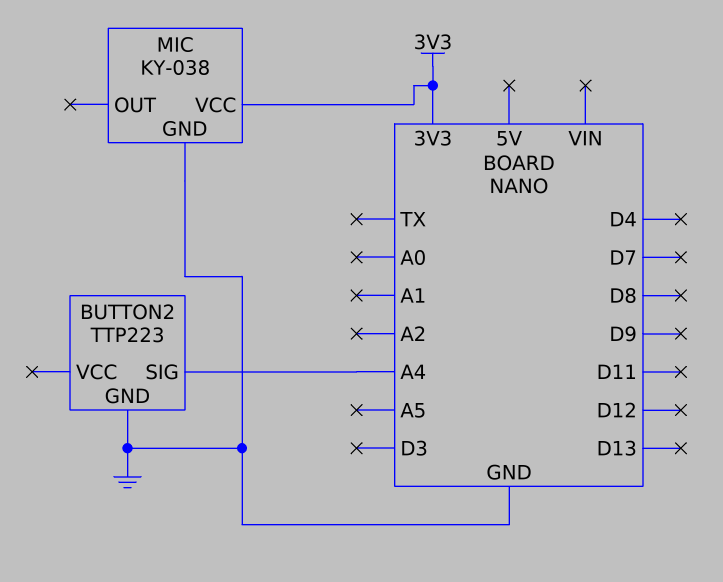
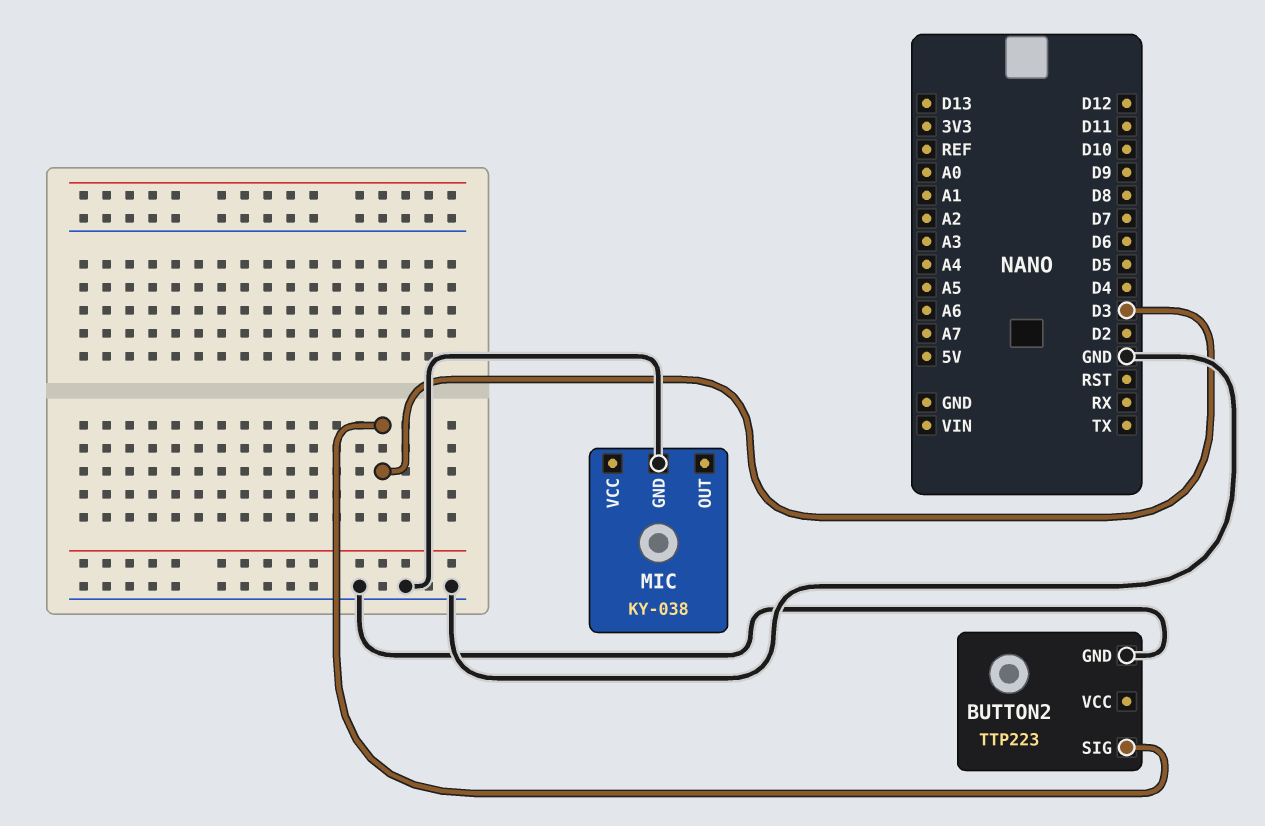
BUTTON2 pin SIG: A4 -> D3
MIC pin VCC: 3V3 -> none

